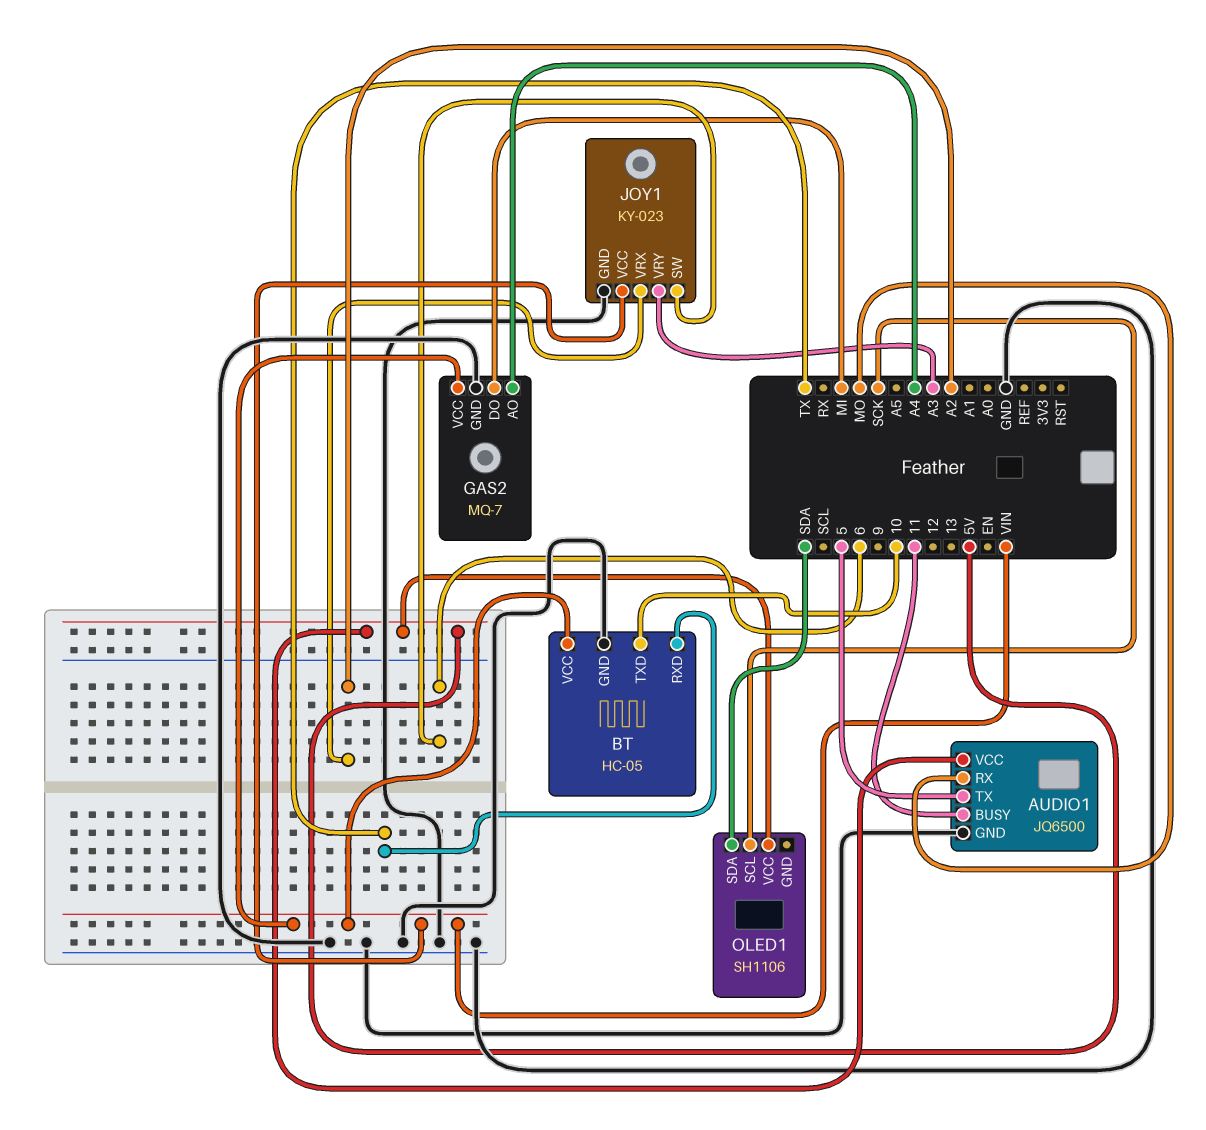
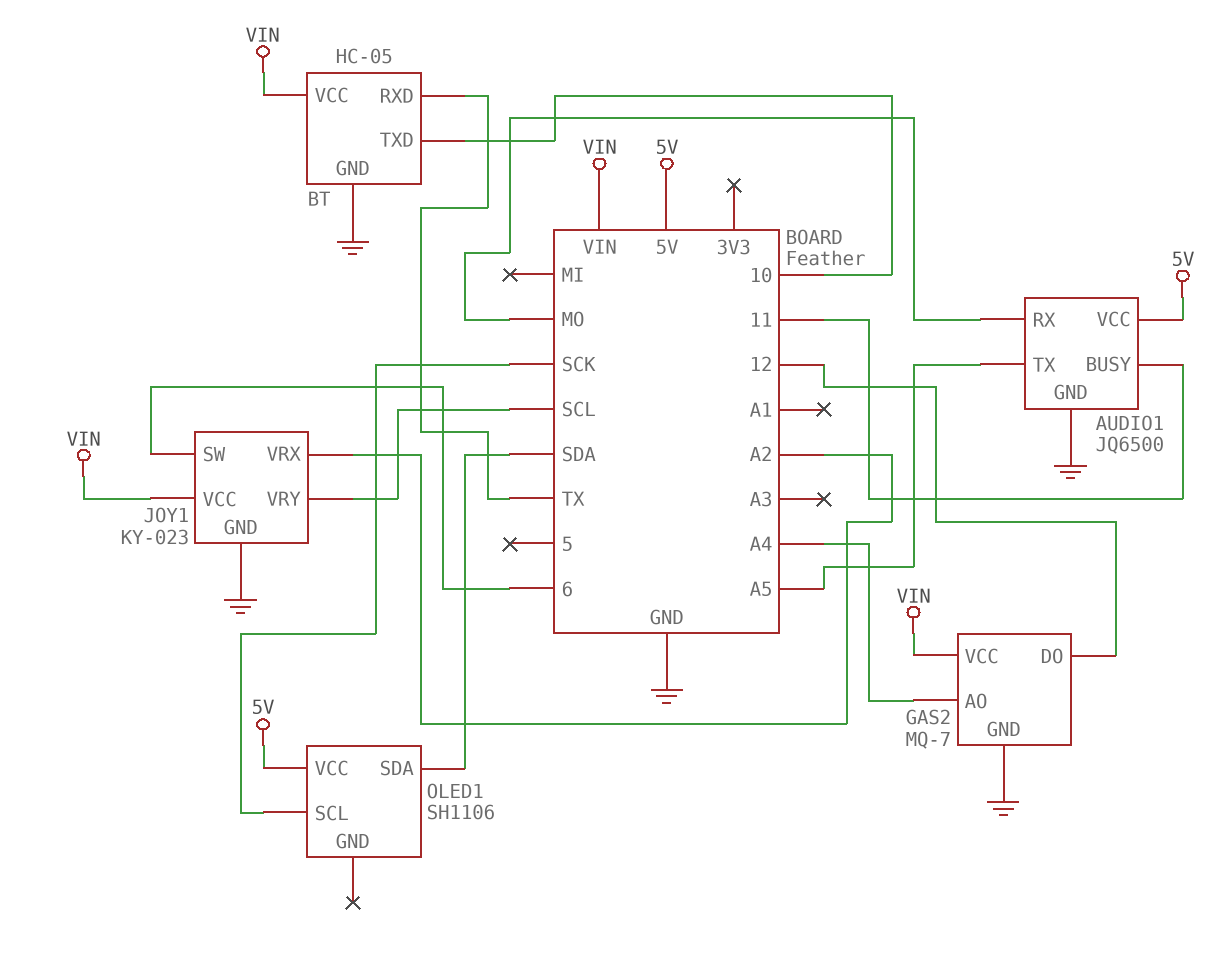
AUDIO1 pin TX: 5 -> A5
GAS2 pin DO: MI -> 12
JOY1 pin VRY: A3 -> SCL

